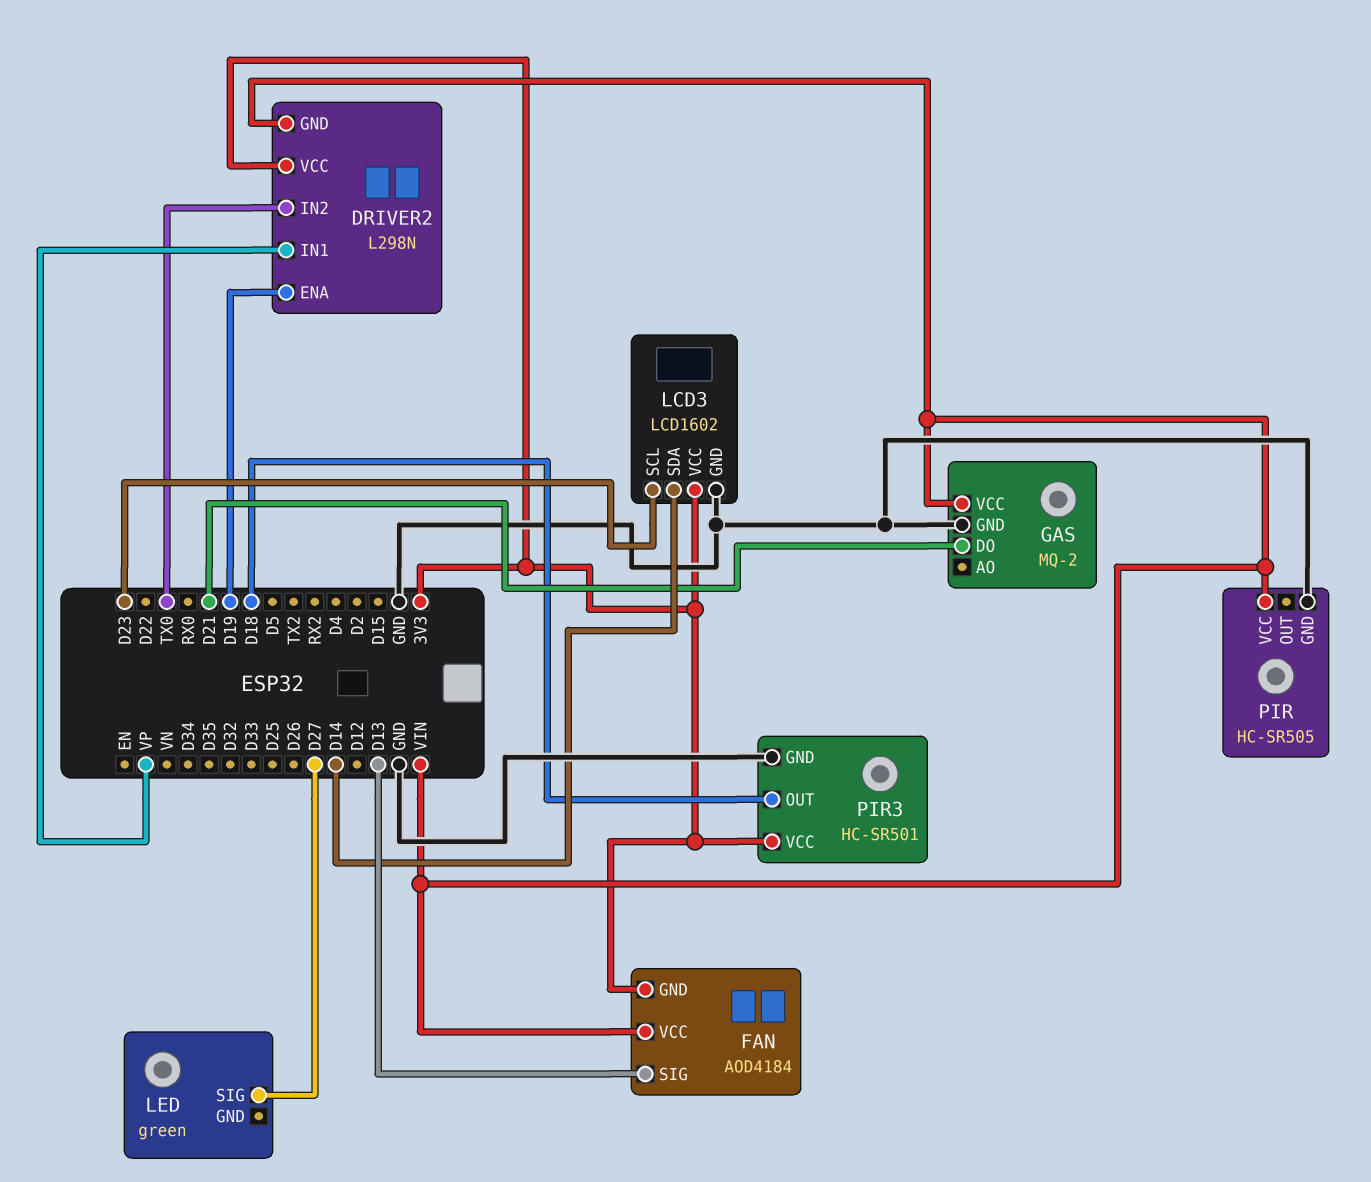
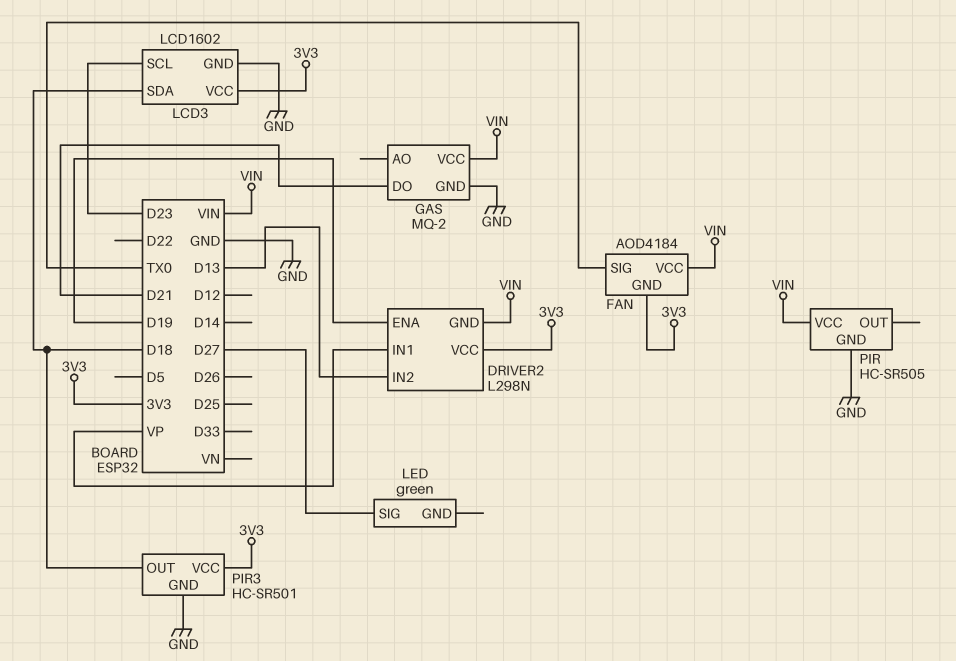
DRIVER2 pin IN2: TX0 -> D13
FAN pin SIG: D13 -> TX0
LCD3 pin SDA: D14 -> D18

